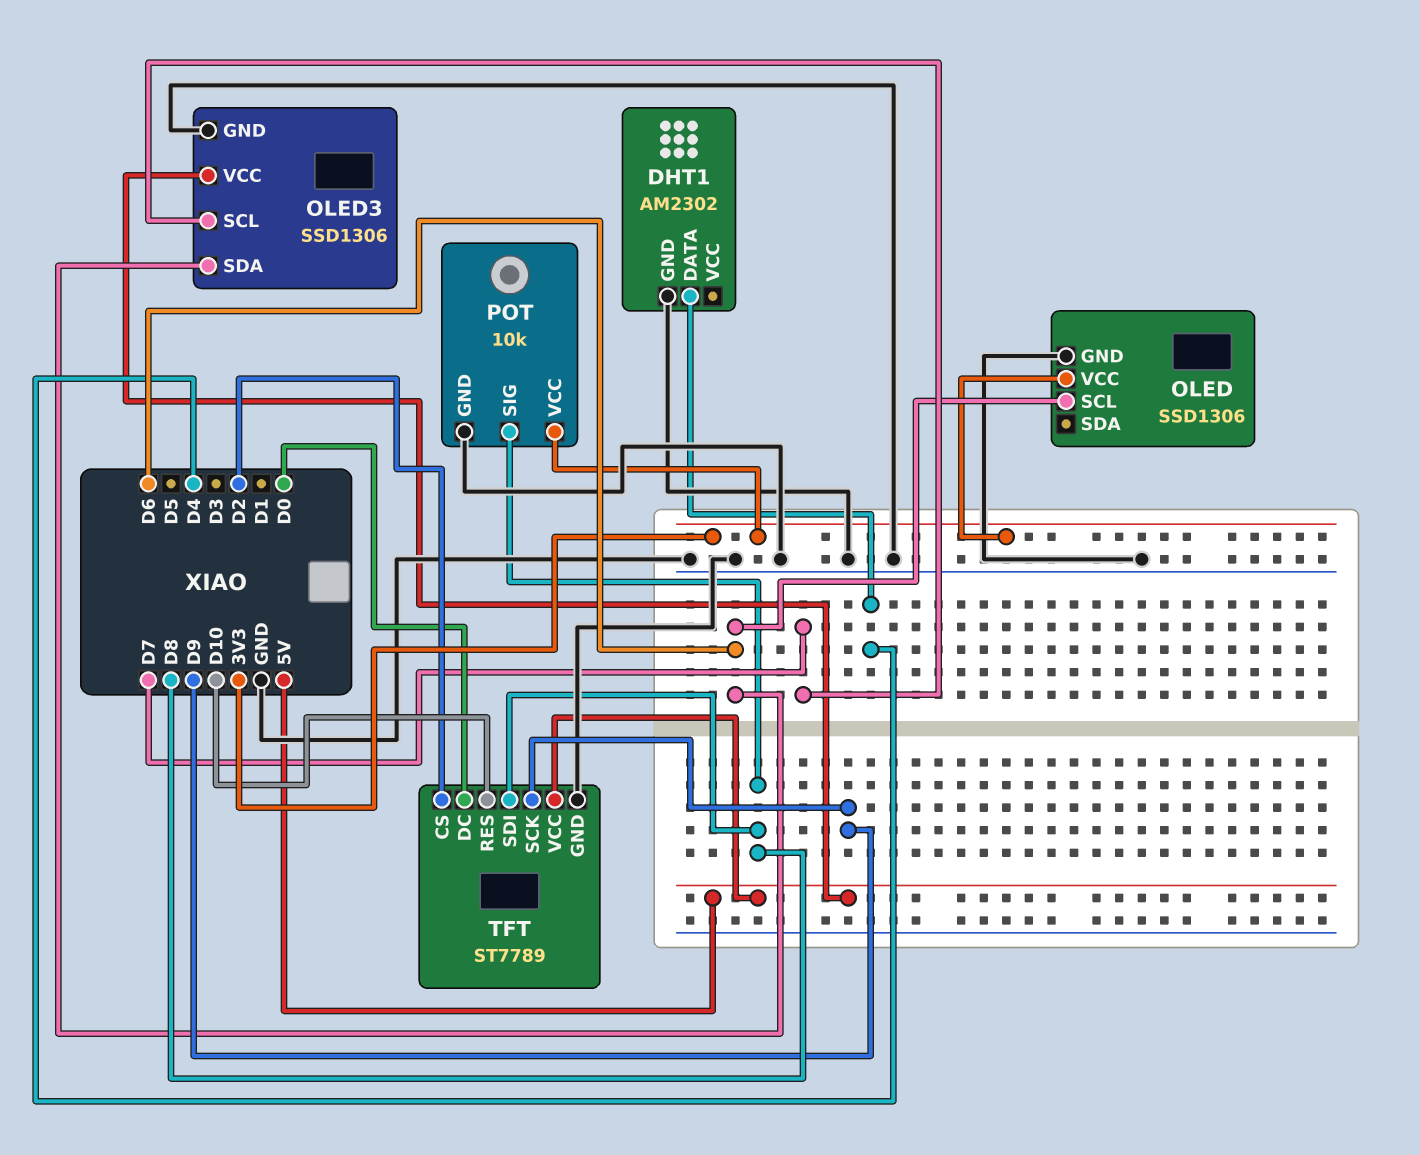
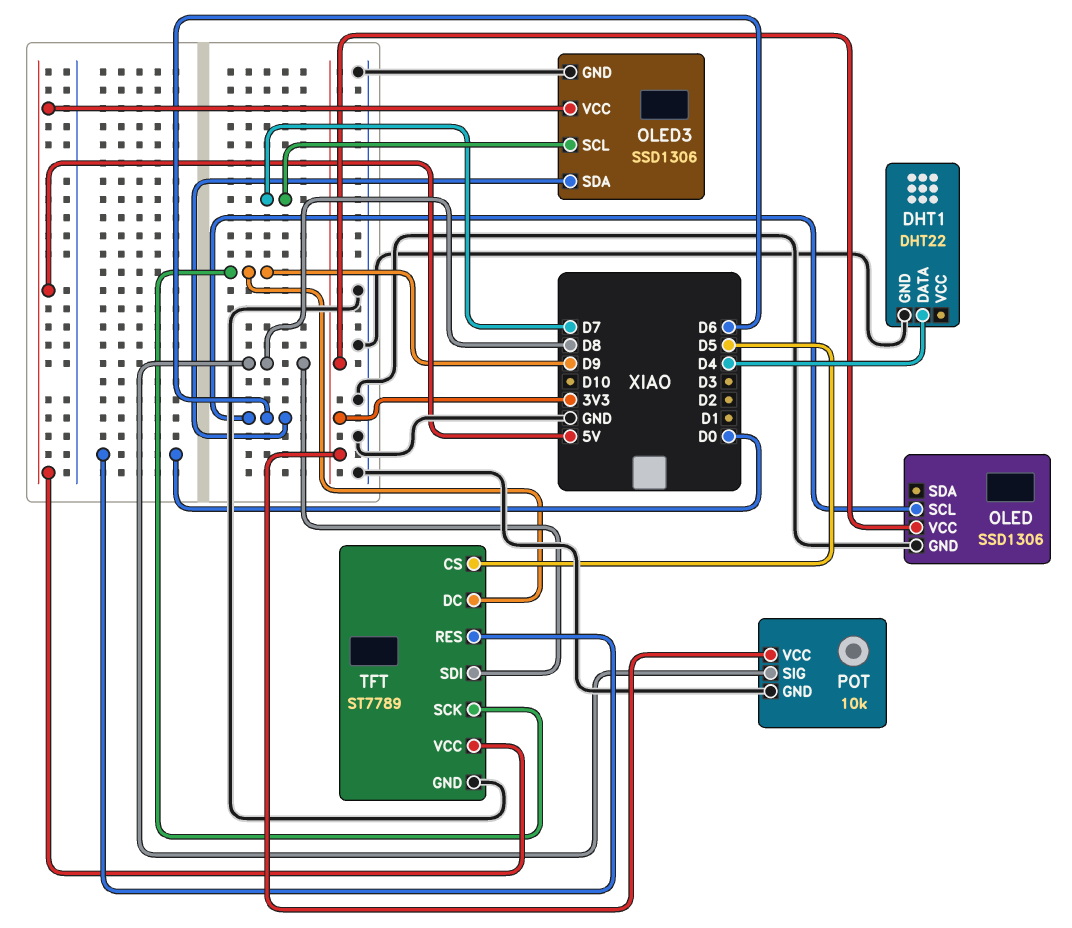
DHT1: AM2302 -> DHT22
TFT pin CS: D2 -> D5
TFT pin DC: D0 -> D9
TFT pin RES: D10 -> D0

